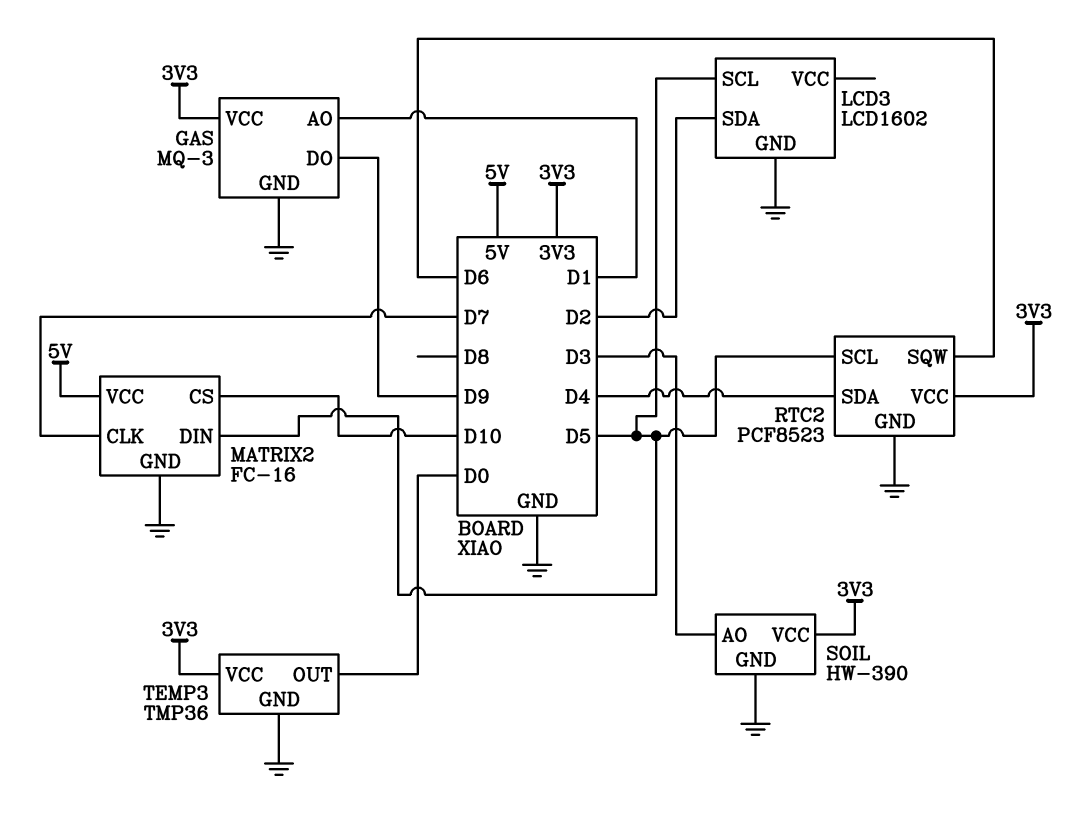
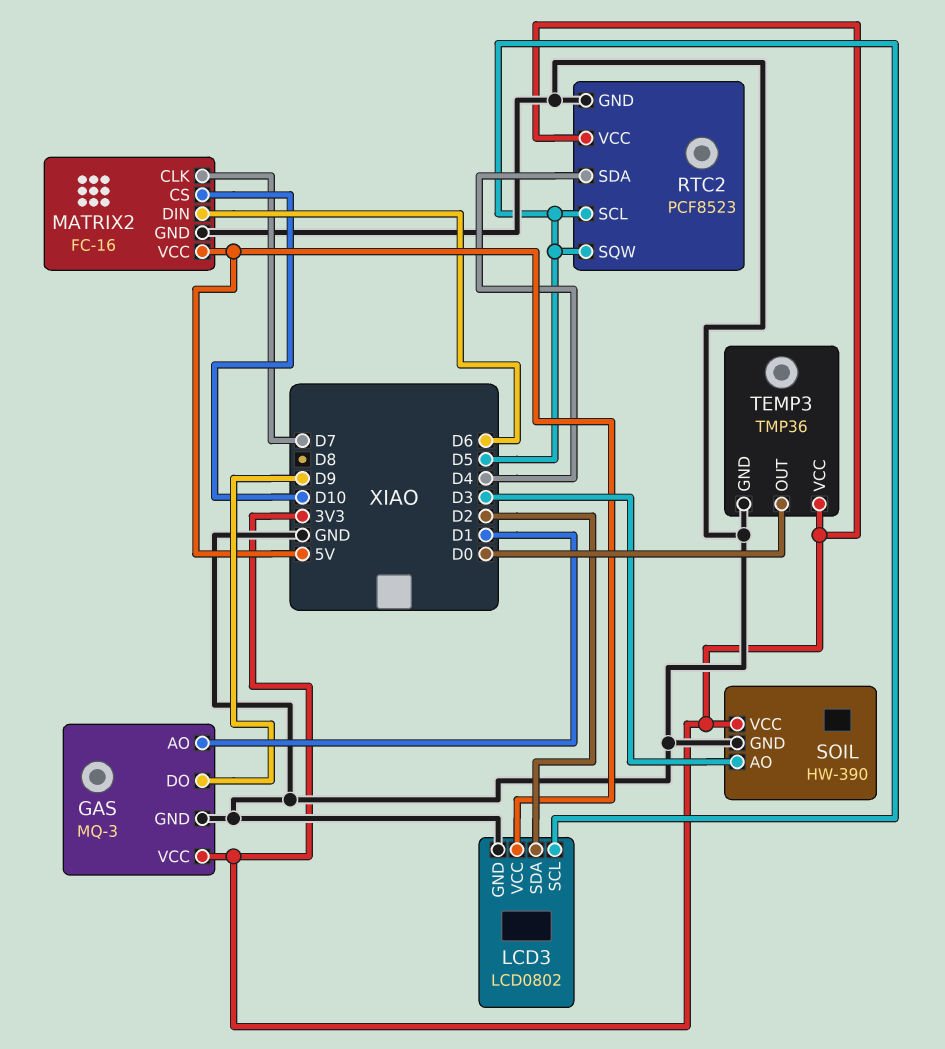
LCD3: LCD1602 -> LCD0802
LCD3 pin VCC: none -> 5V
MATRIX2 pin DIN: D5 -> D6
RTC2 pin SQW: D6 -> D5

